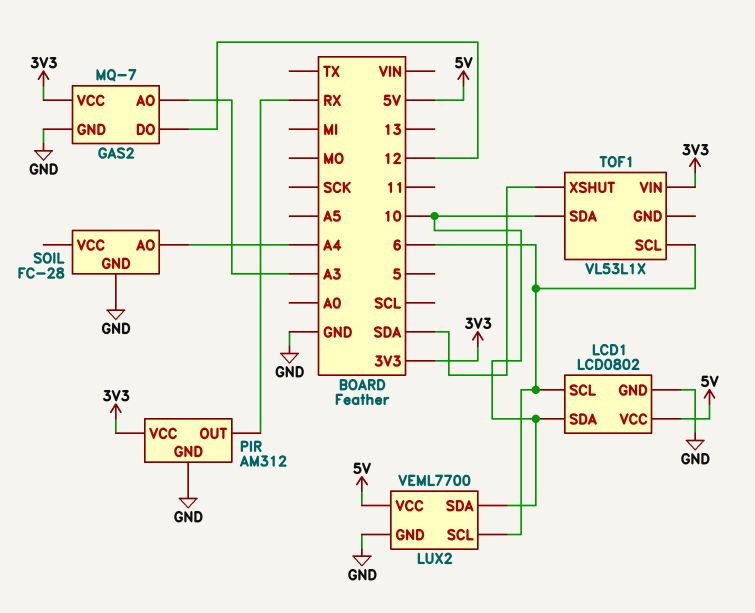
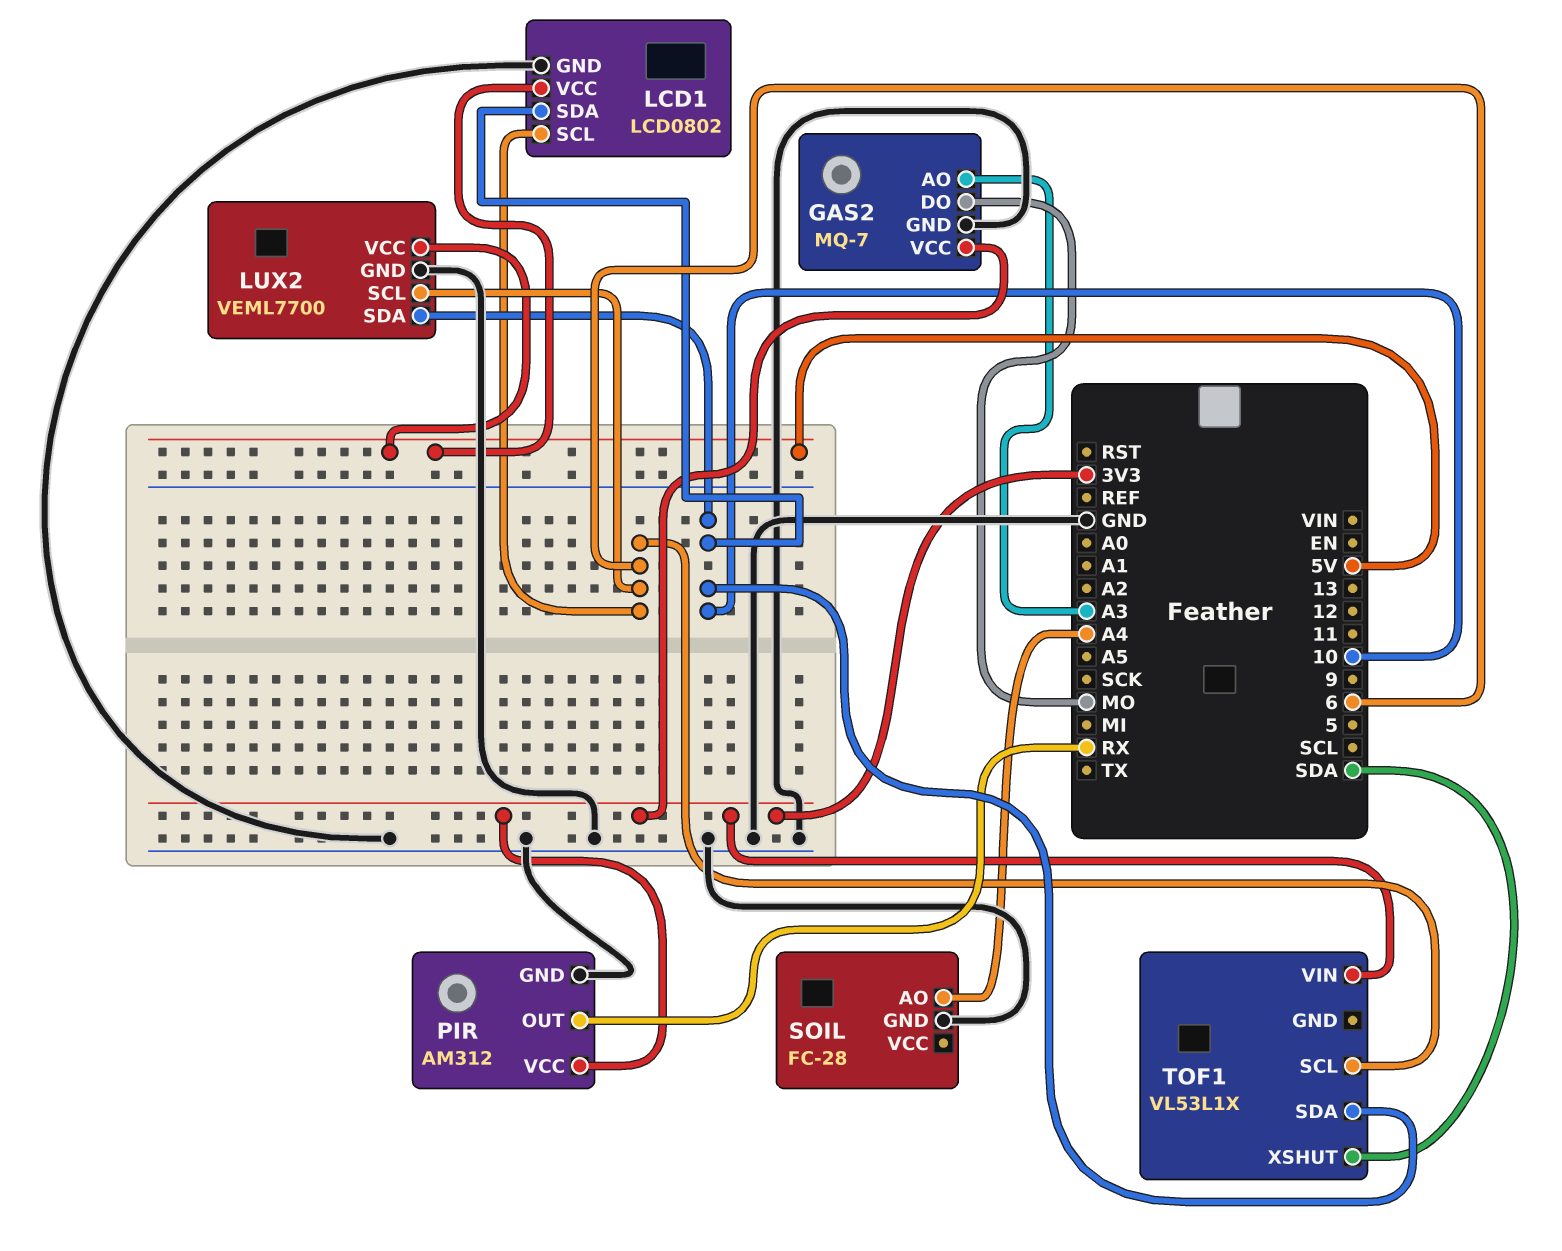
GAS2 pin DO: 12 -> MO

